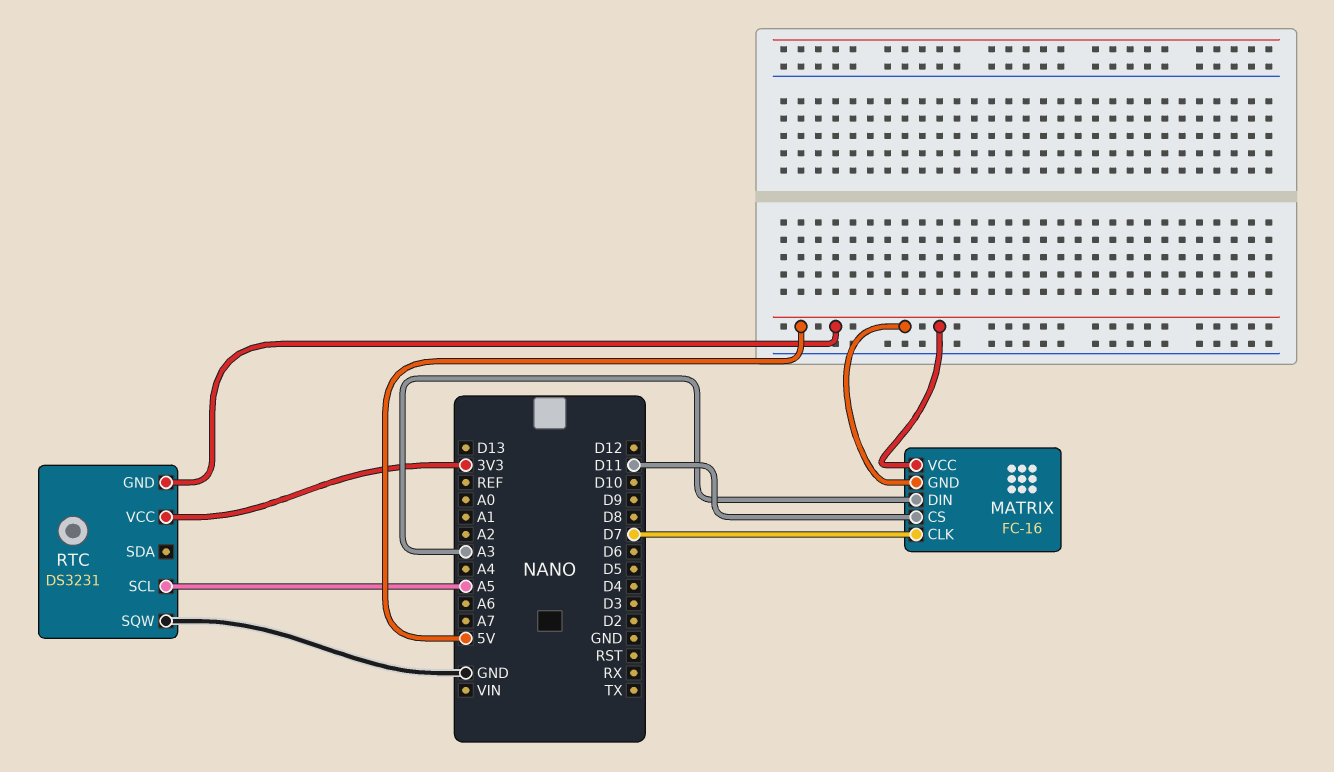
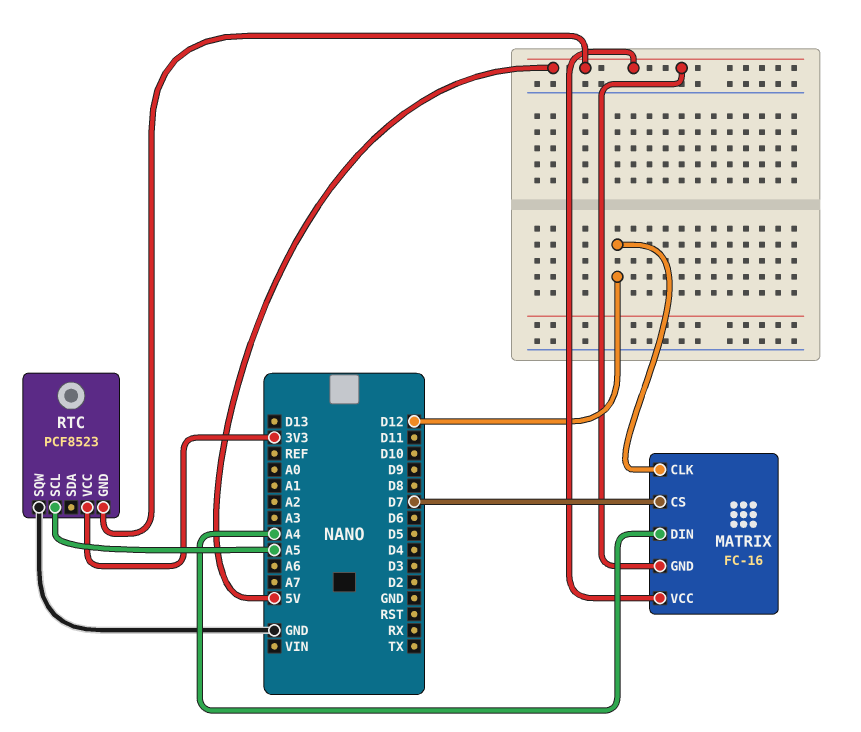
MATRIX pin CLK: D7 -> D12
MATRIX pin CS: D11 -> D7
MATRIX pin DIN: A3 -> A4
RTC: DS3231 -> PCF8523

